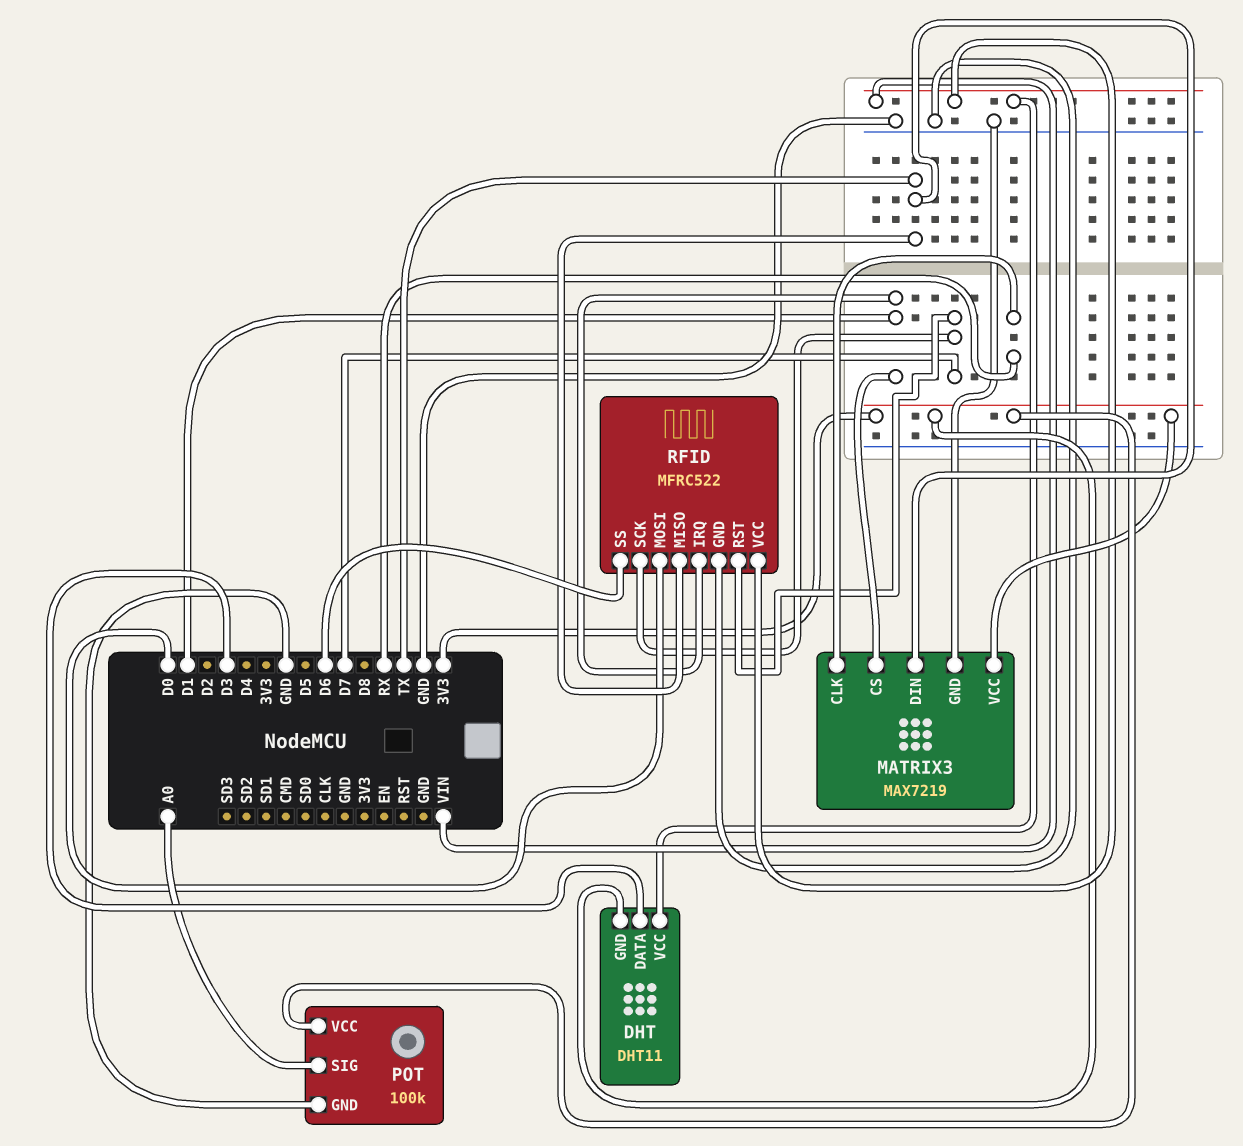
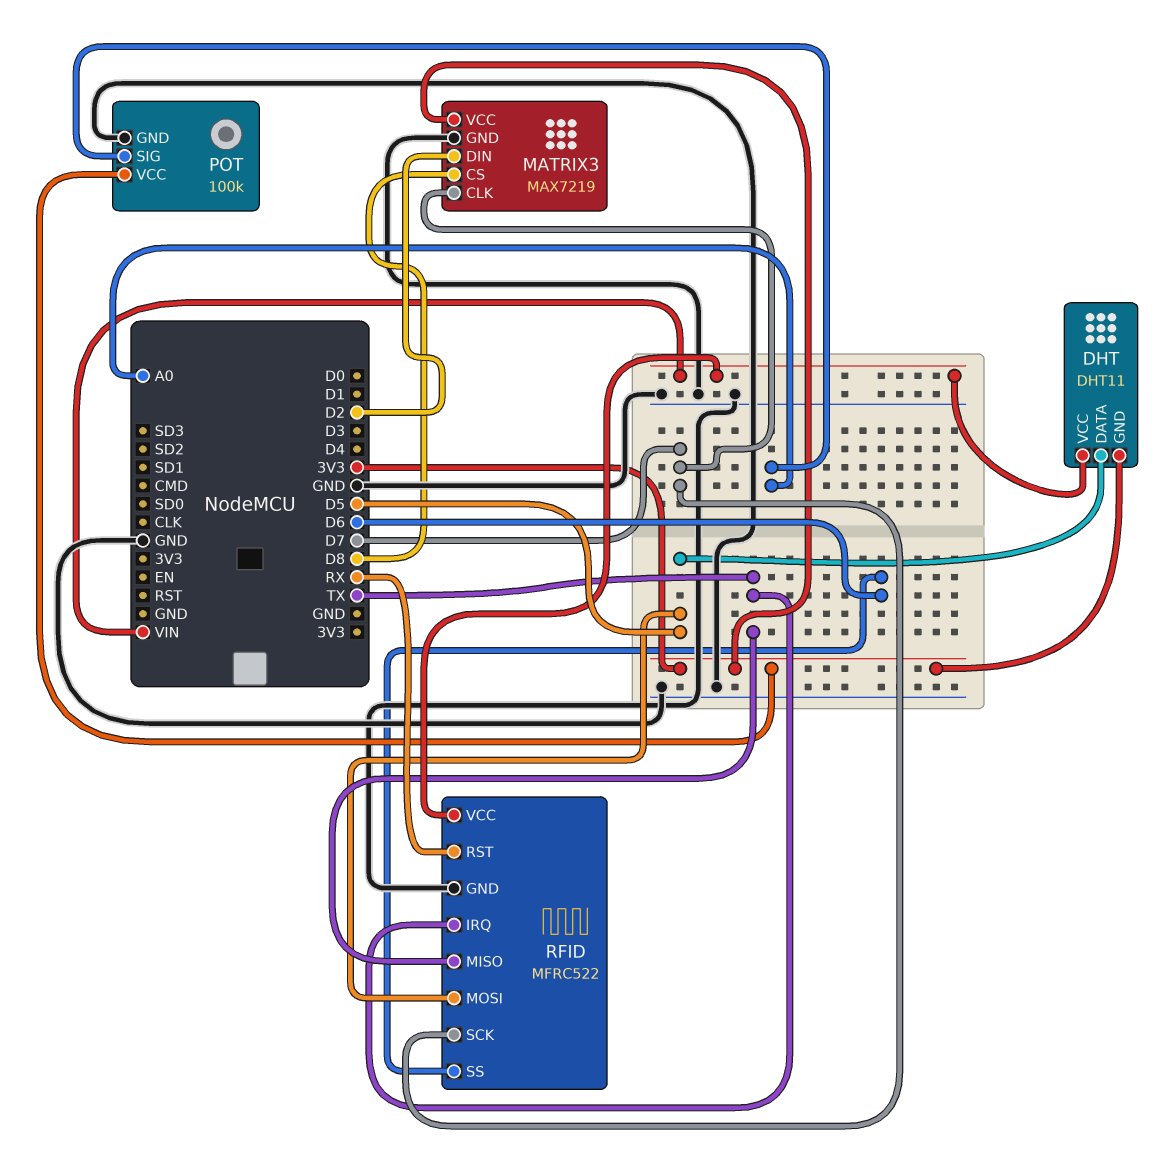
DHT pin DATA: D3 -> D5
MATRIX3 pin CLK: RX -> D7
MATRIX3 pin CS: D1 -> D8
MATRIX3 pin DIN: TX -> D2
RFID pin IRQ: D1 -> TX
RFID pin MOSI: D0 -> D5
RFID pin RST: D7 -> RX

